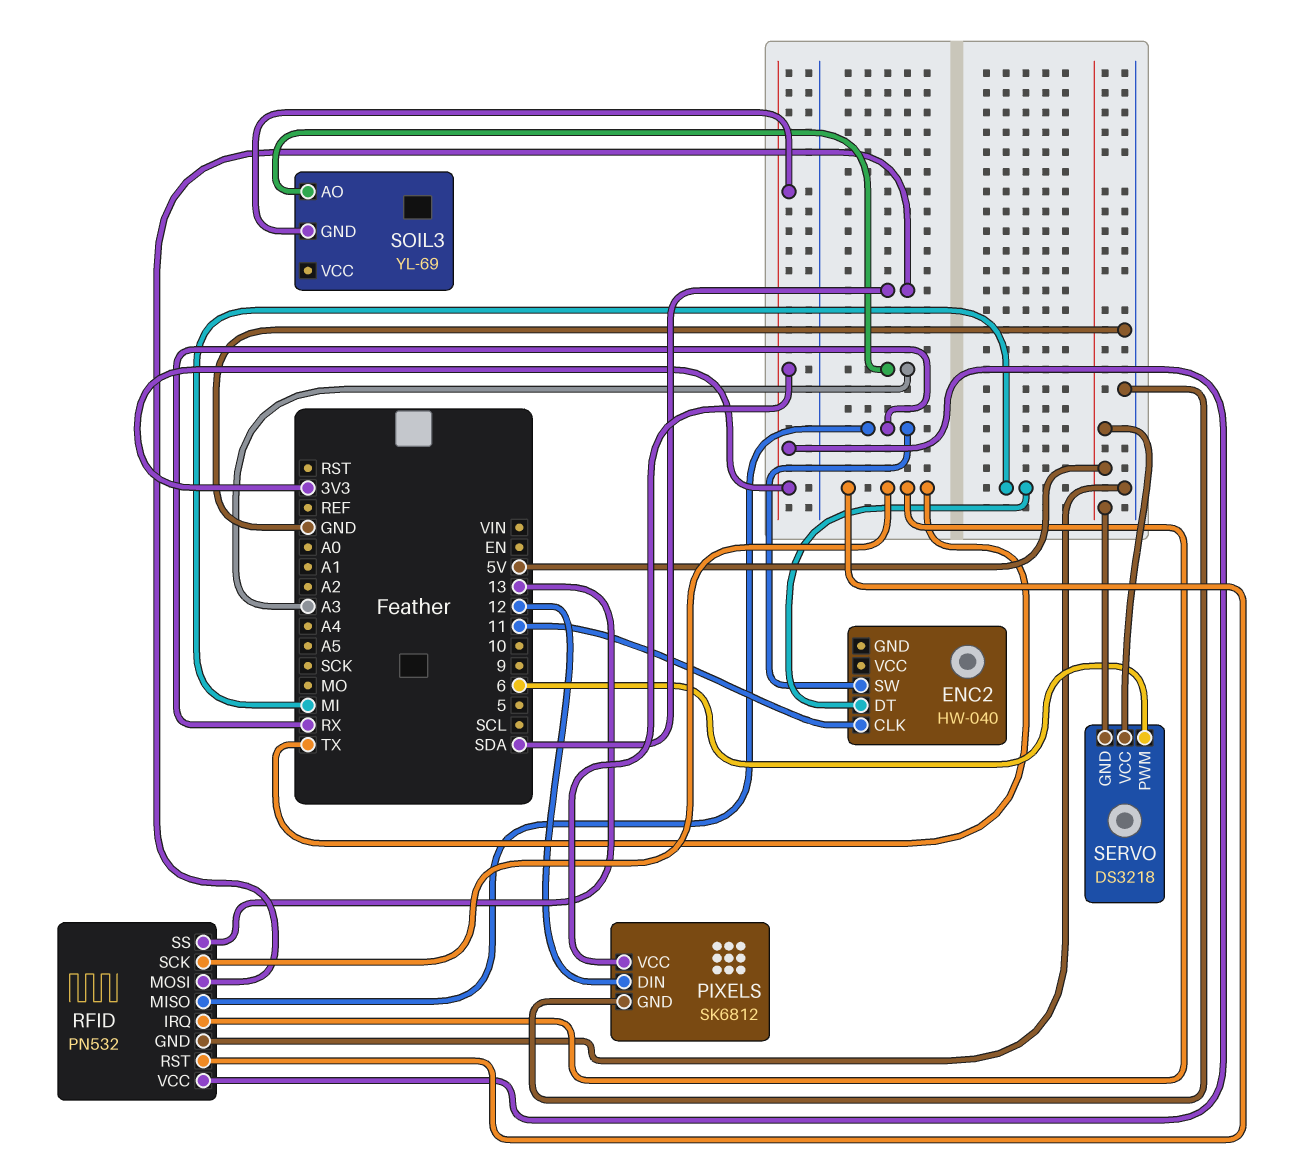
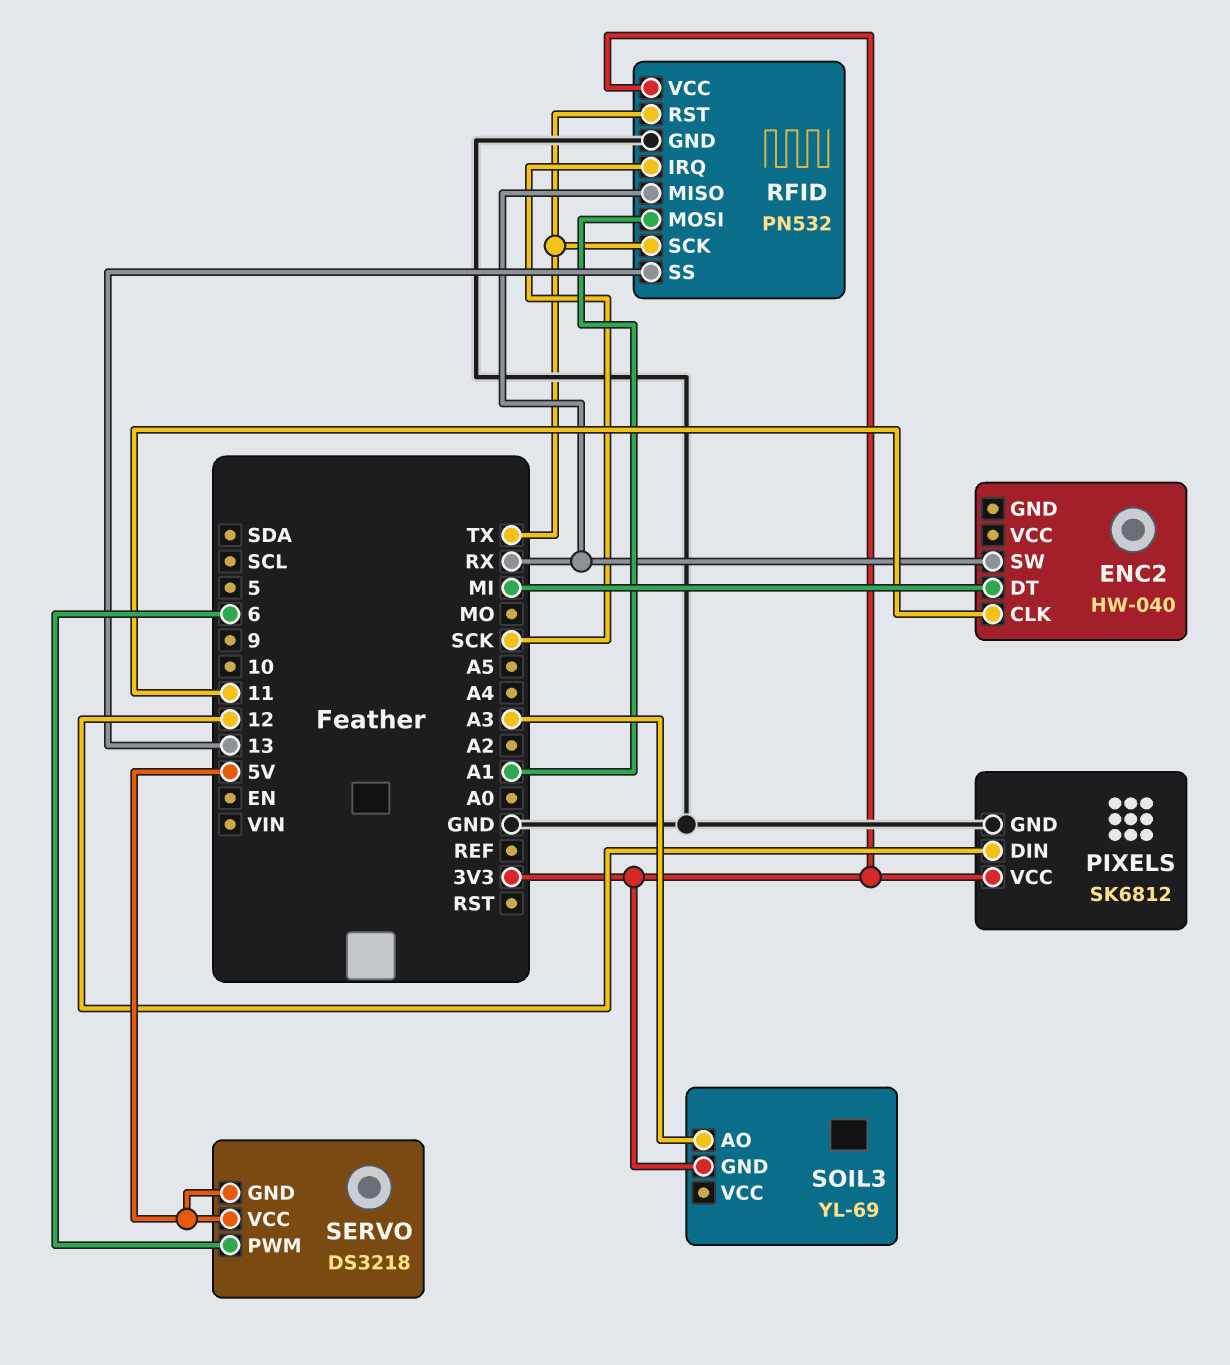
RFID pin IRQ: TX -> SCK
RFID pin MOSI: SDA -> A1

